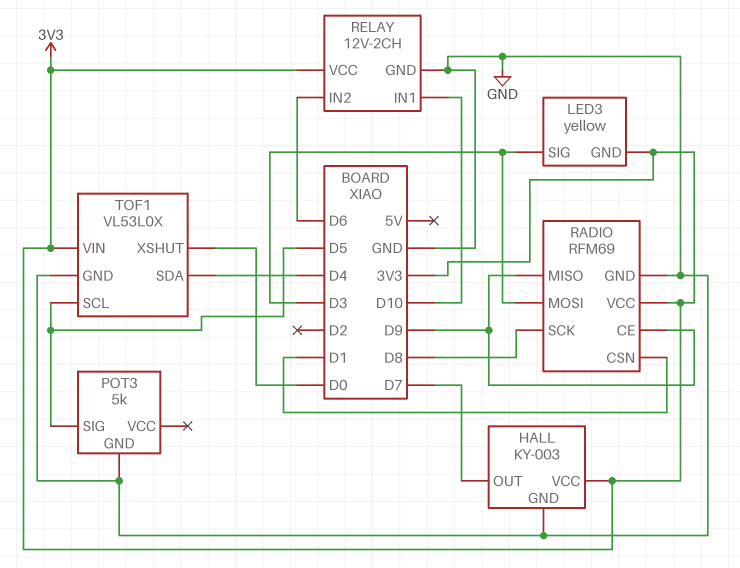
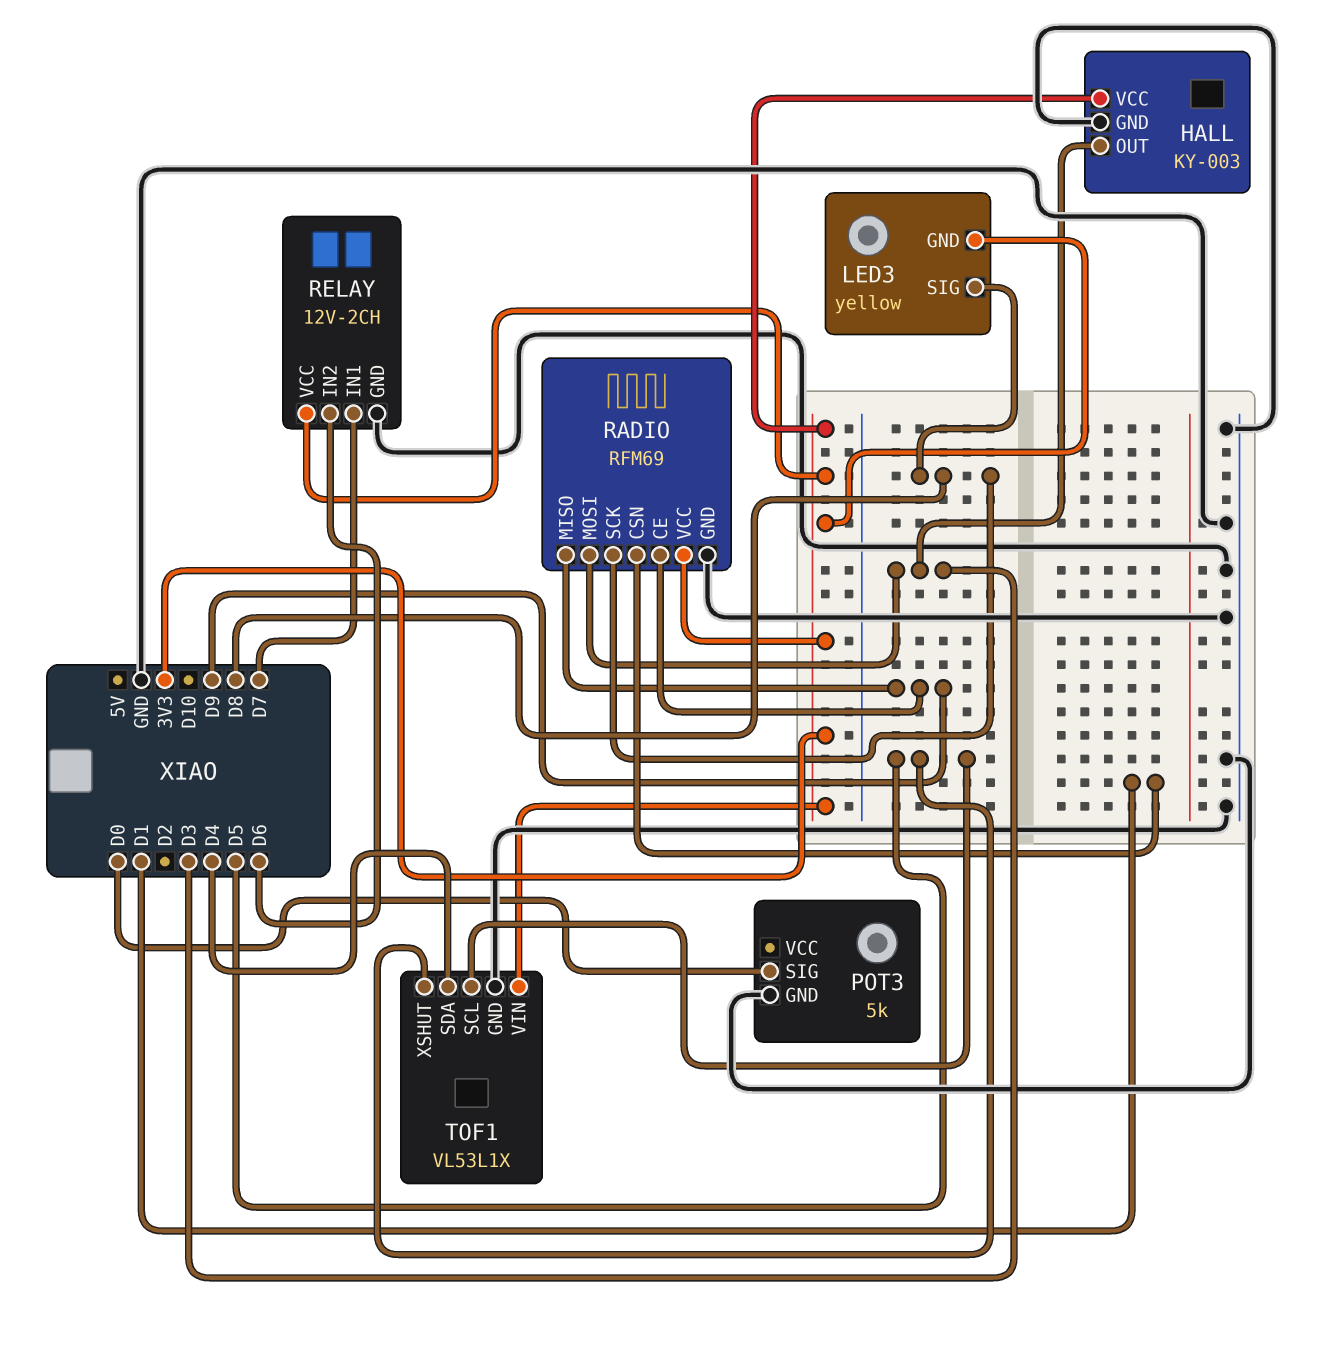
HALL pin OUT: D7 -> D3
LED3 pin SIG: D3 -> D8
POT3 pin SIG: D5 -> D0
RELAY pin IN1: D10 -> D7
TOF1: VL53L0X -> VL53L1X
TOF1 pin XSHUT: D0 -> D5

